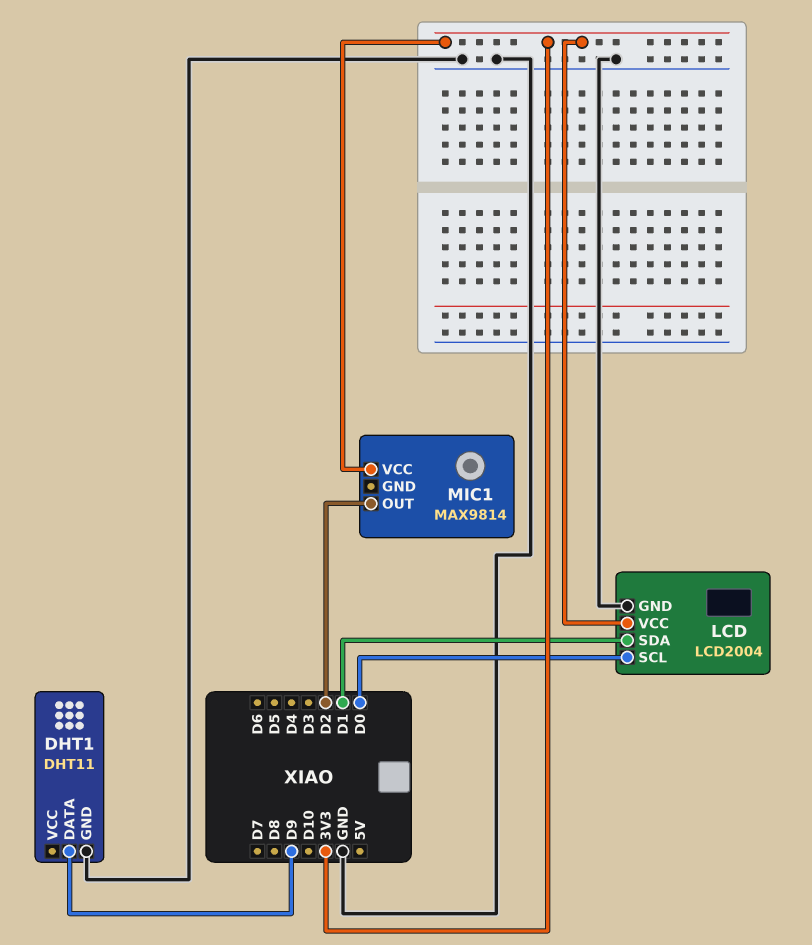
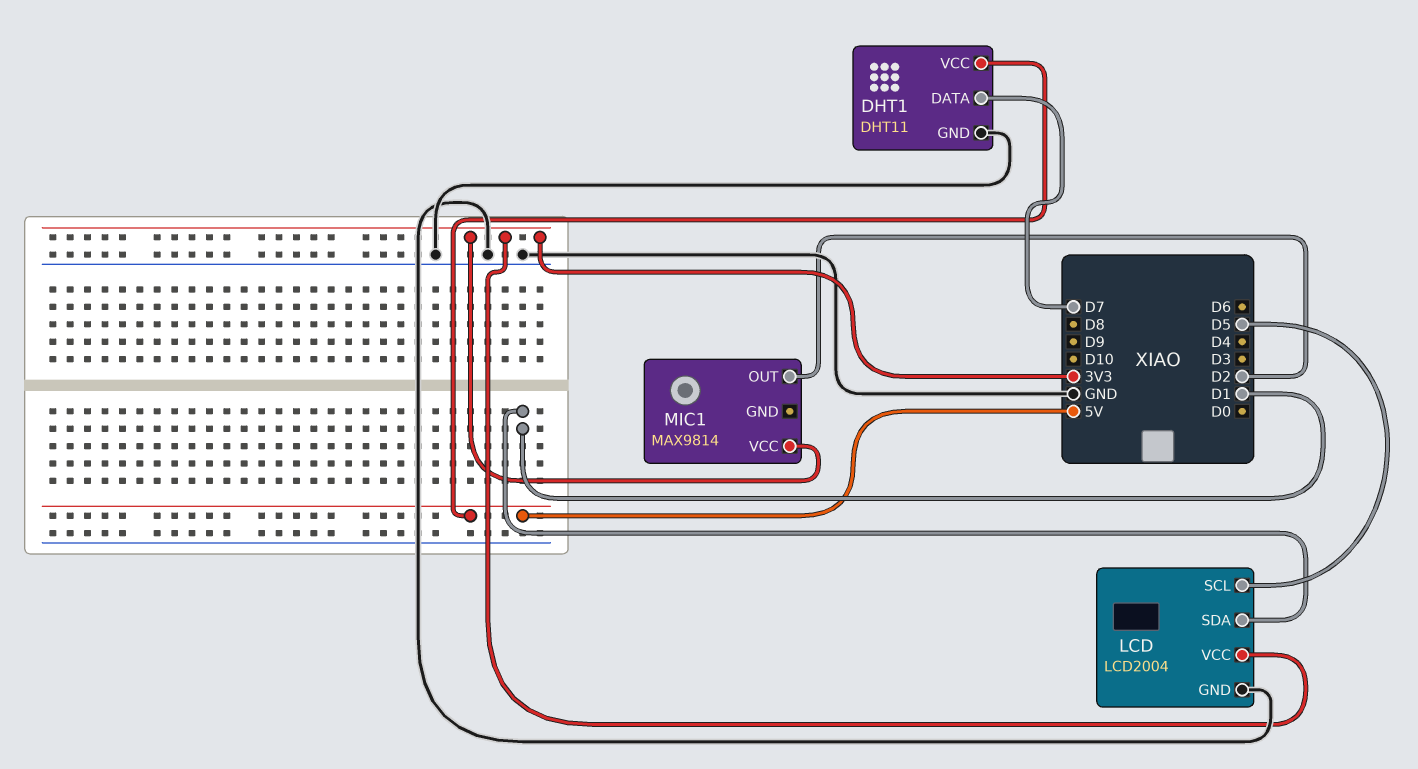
DHT1 pin DATA: D9 -> D7
DHT1 pin VCC: none -> 5V
LCD pin SCL: D0 -> D5

